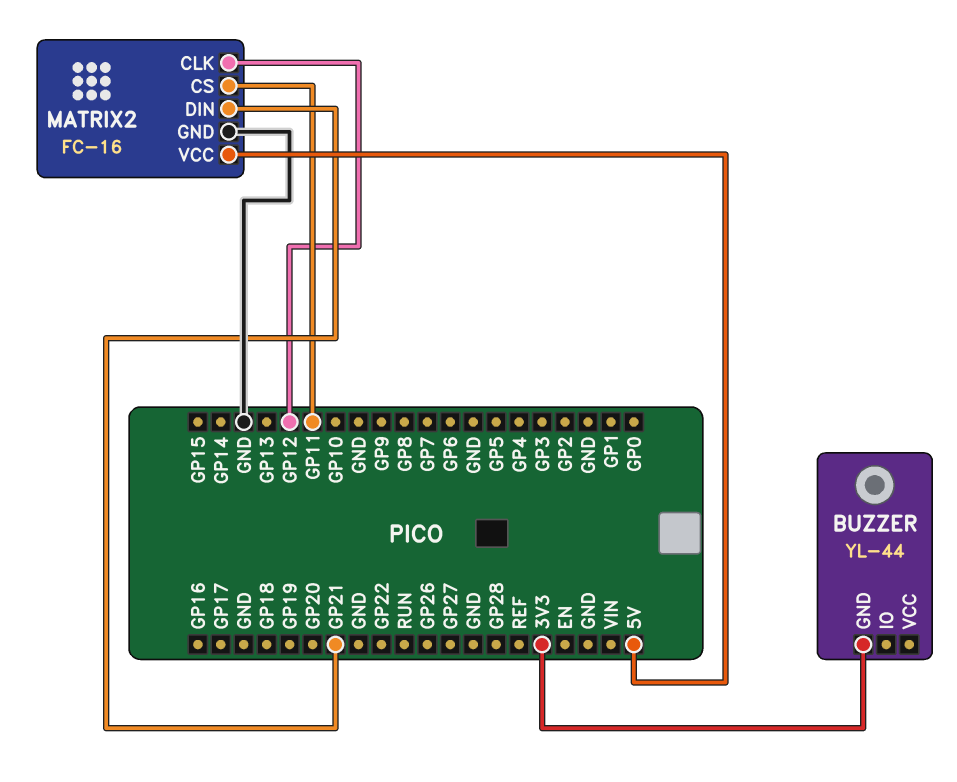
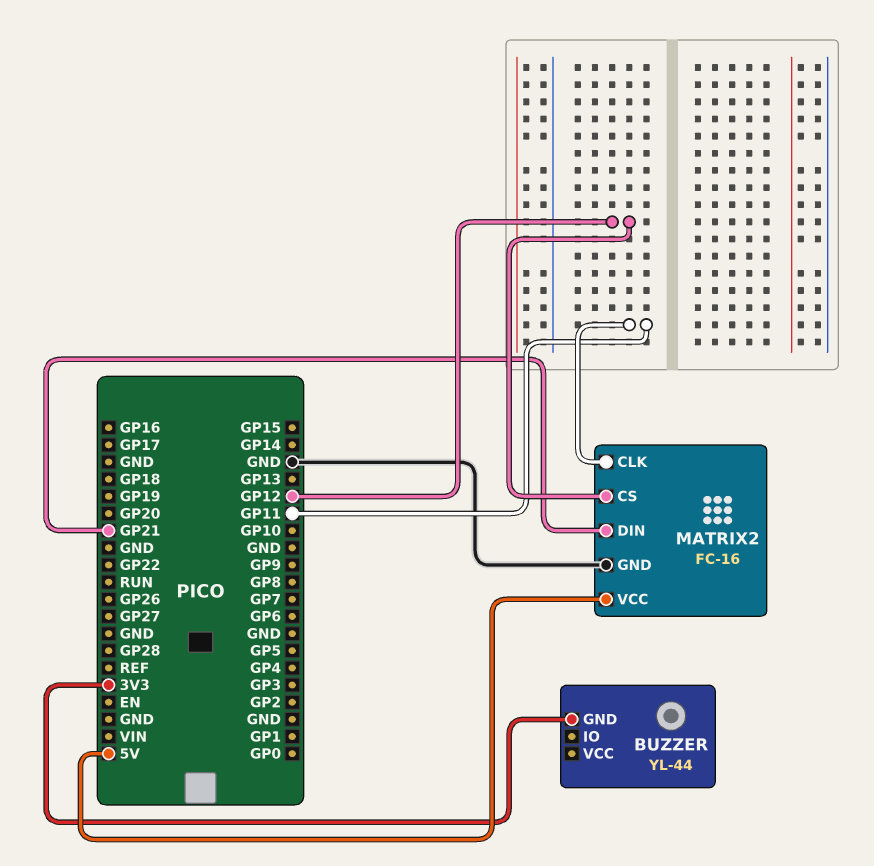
MATRIX2 pin CLK: GP12 -> GP11
MATRIX2 pin CS: GP11 -> GP12

